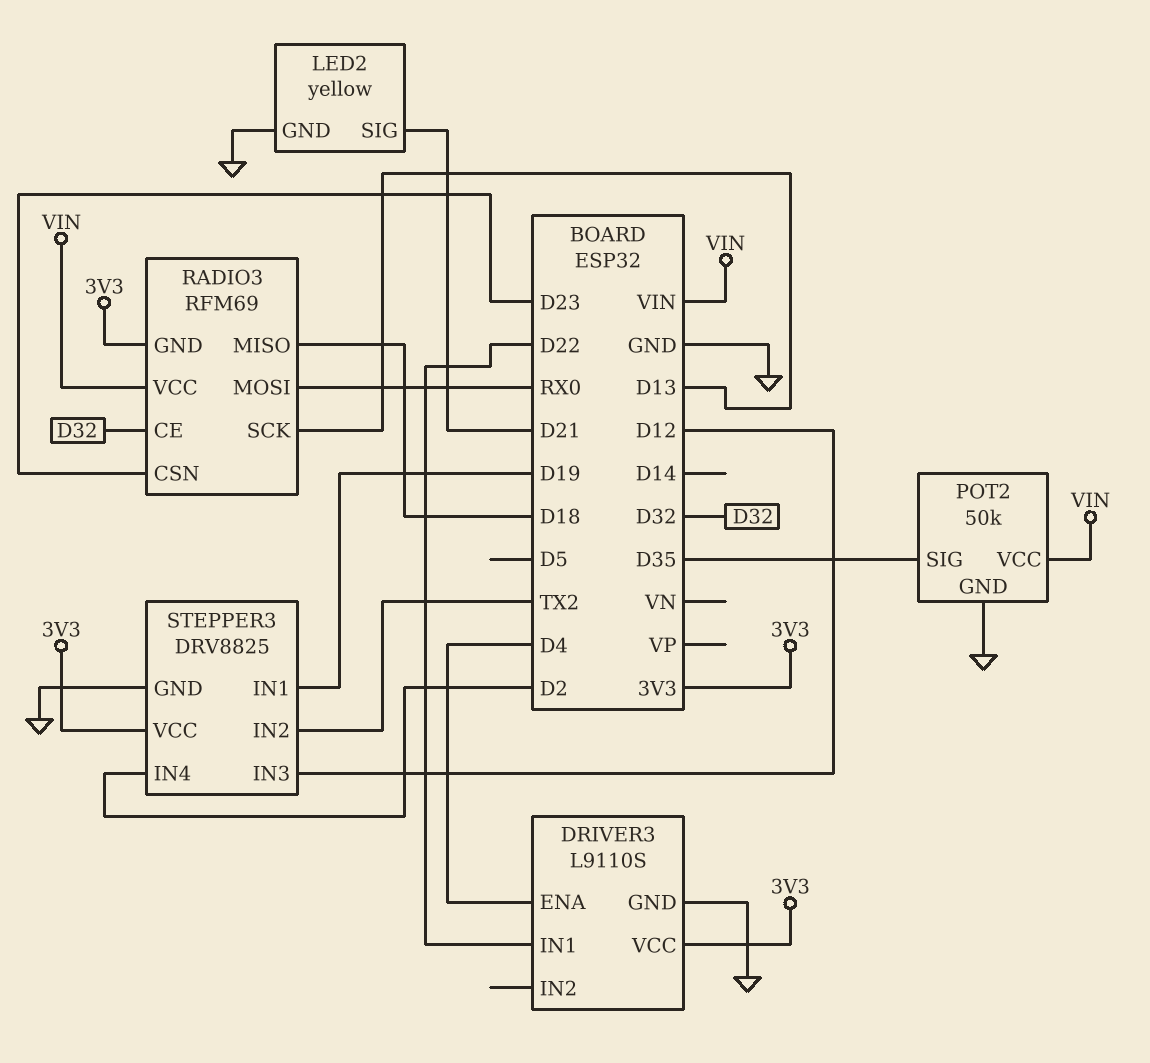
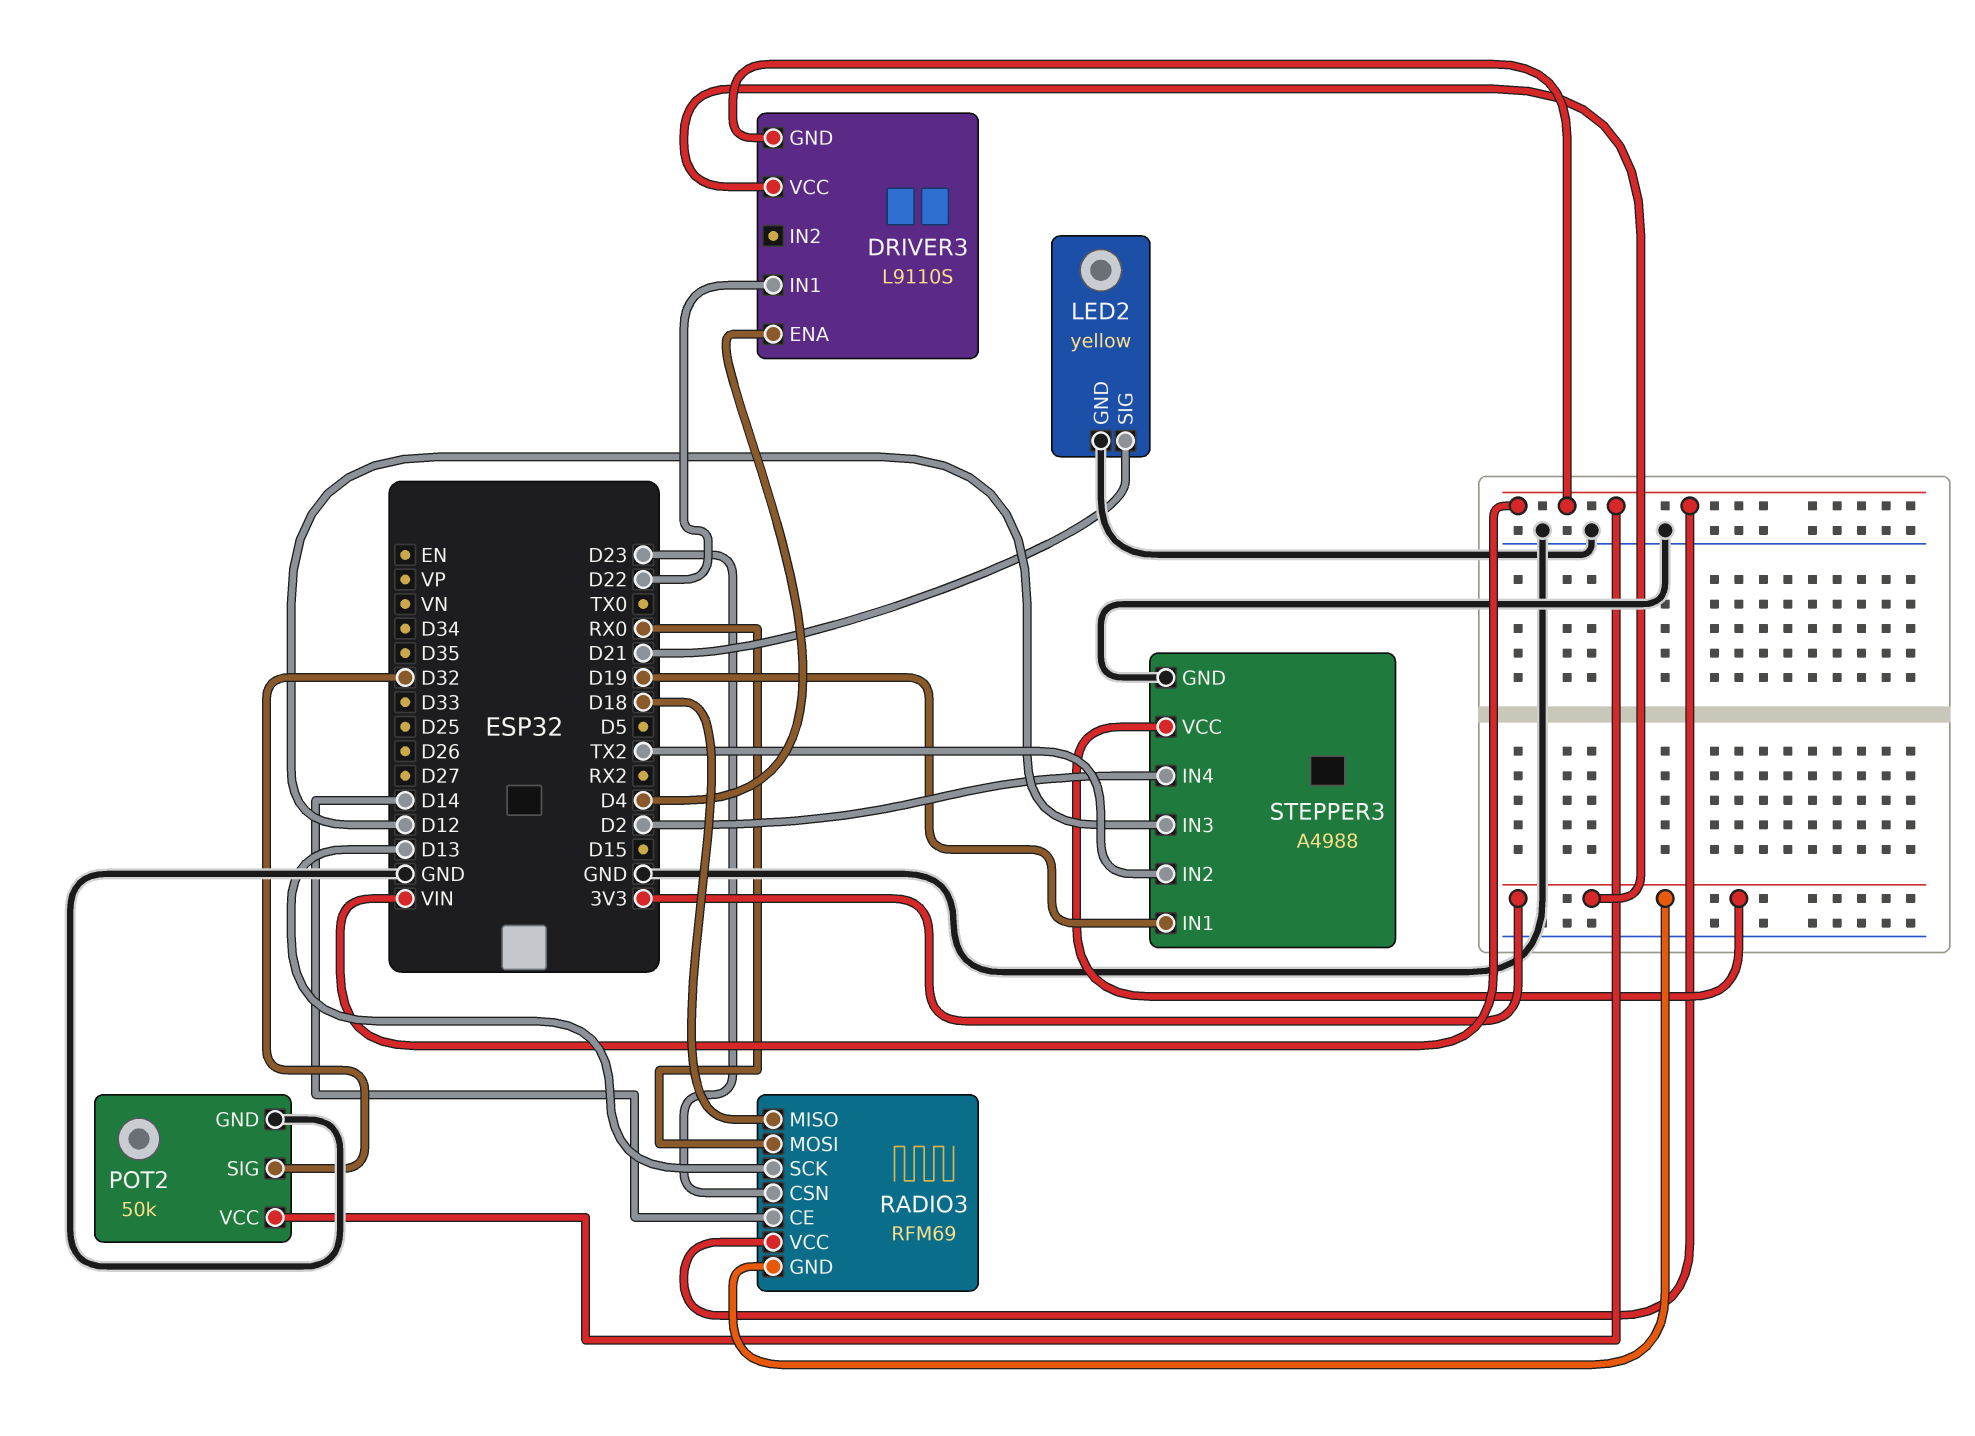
DRIVER3 pin GND: GND -> VIN
POT2 pin SIG: D35 -> D32
RADIO3 pin CE: D32 -> D14
STEPPER3: DRV8825 -> A4988

